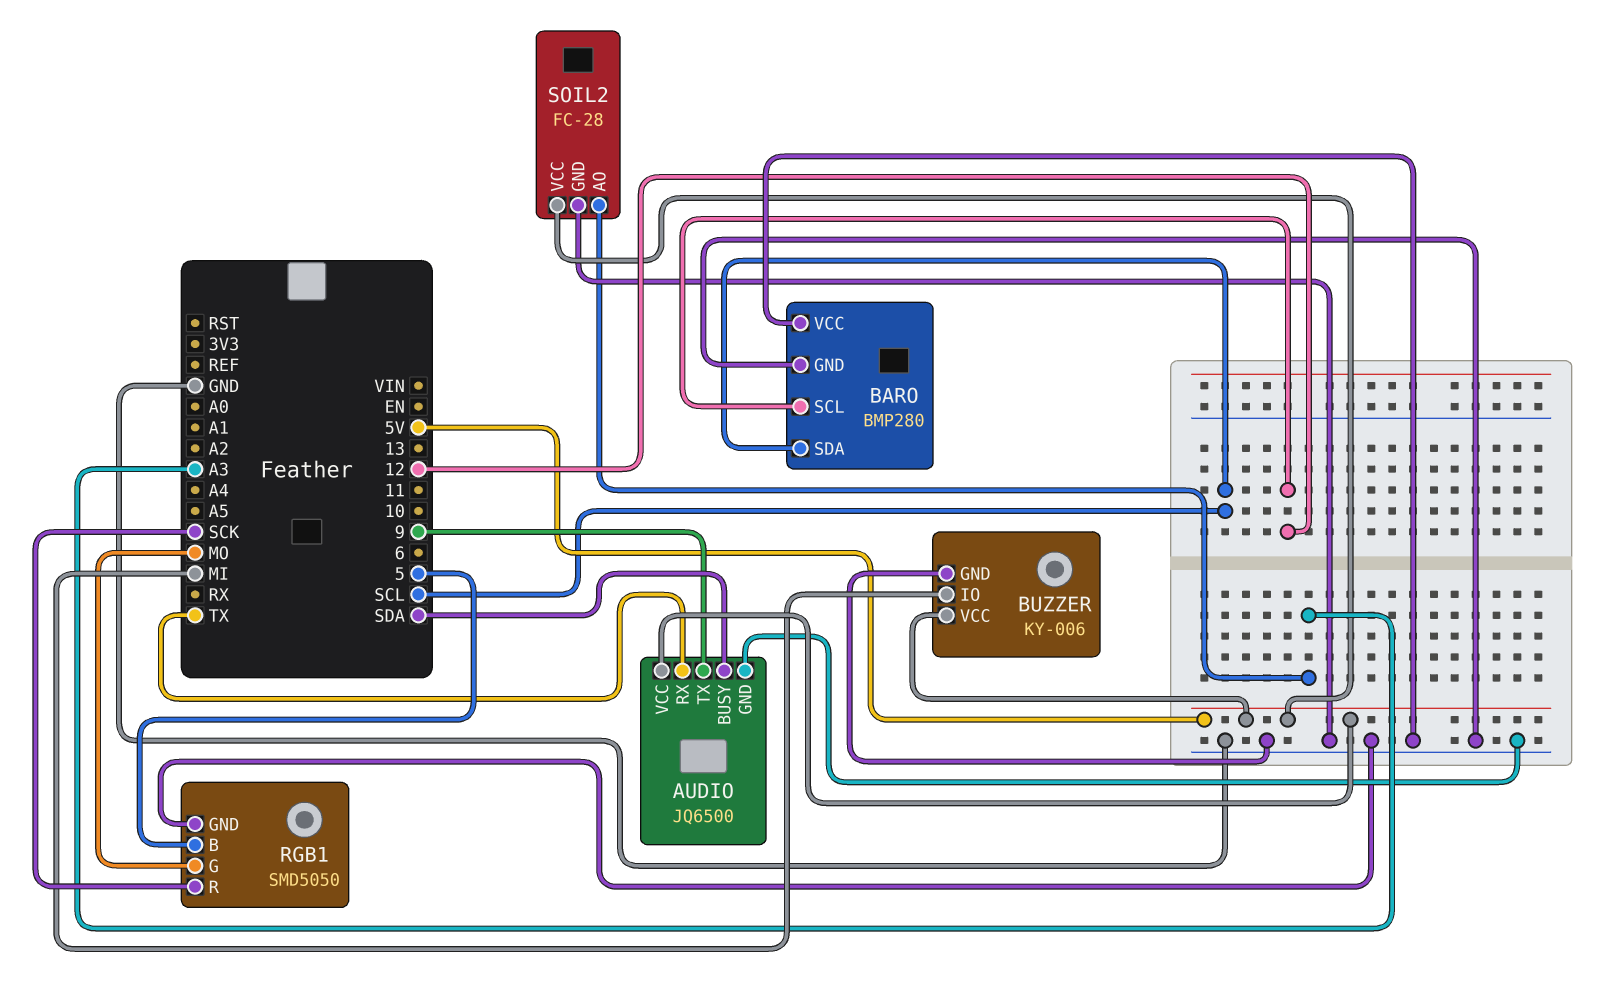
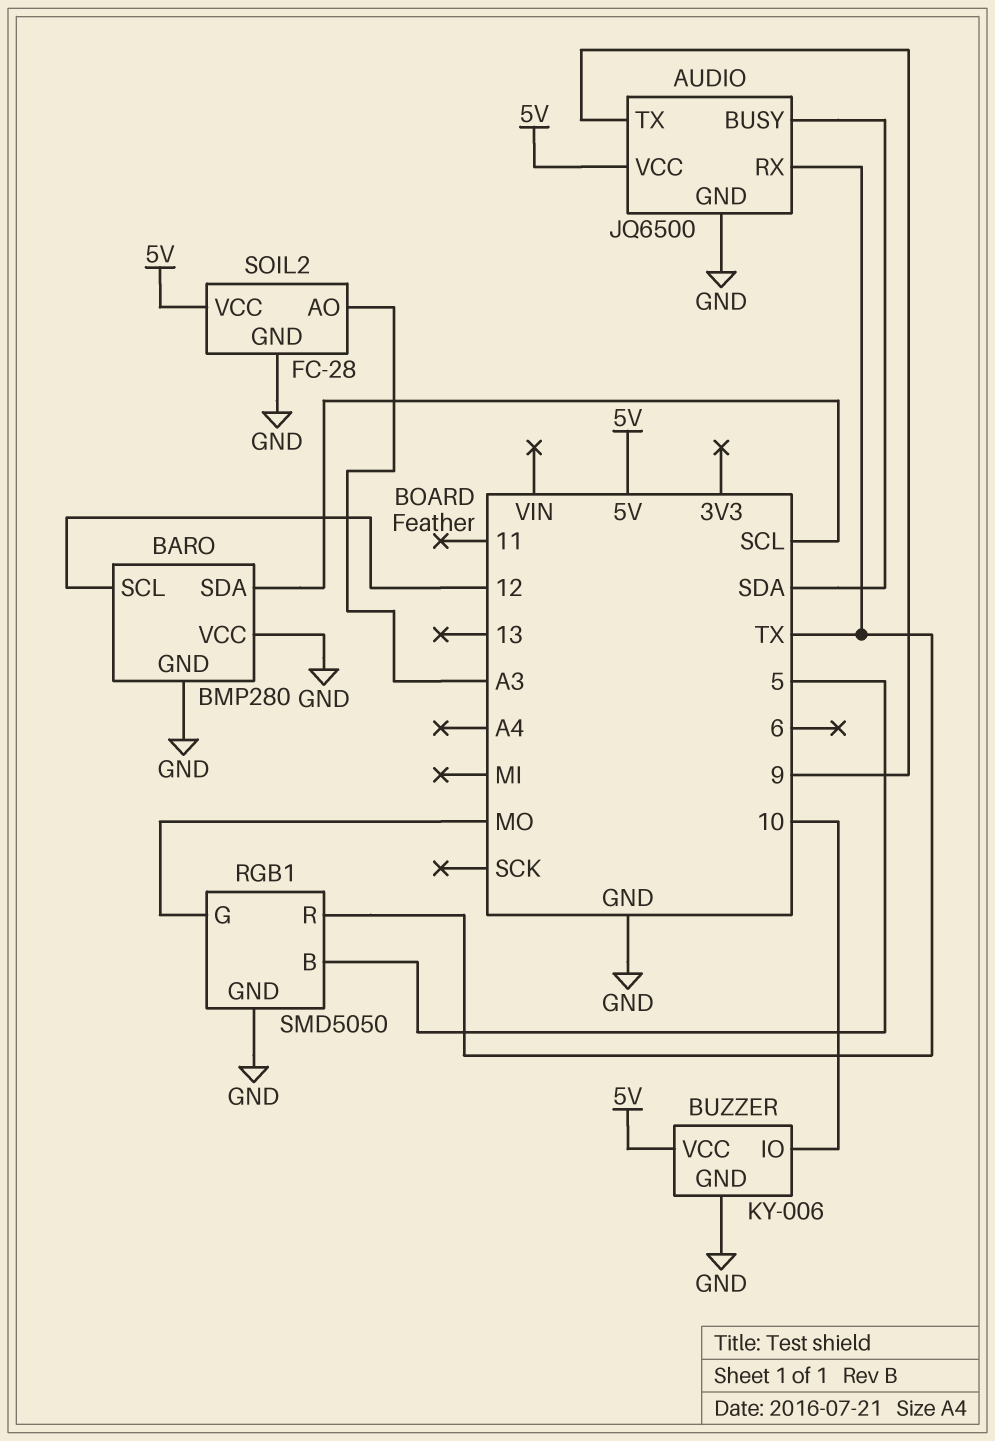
BUZZER pin IO: MI -> 10
RGB1 pin R: SCK -> TX

